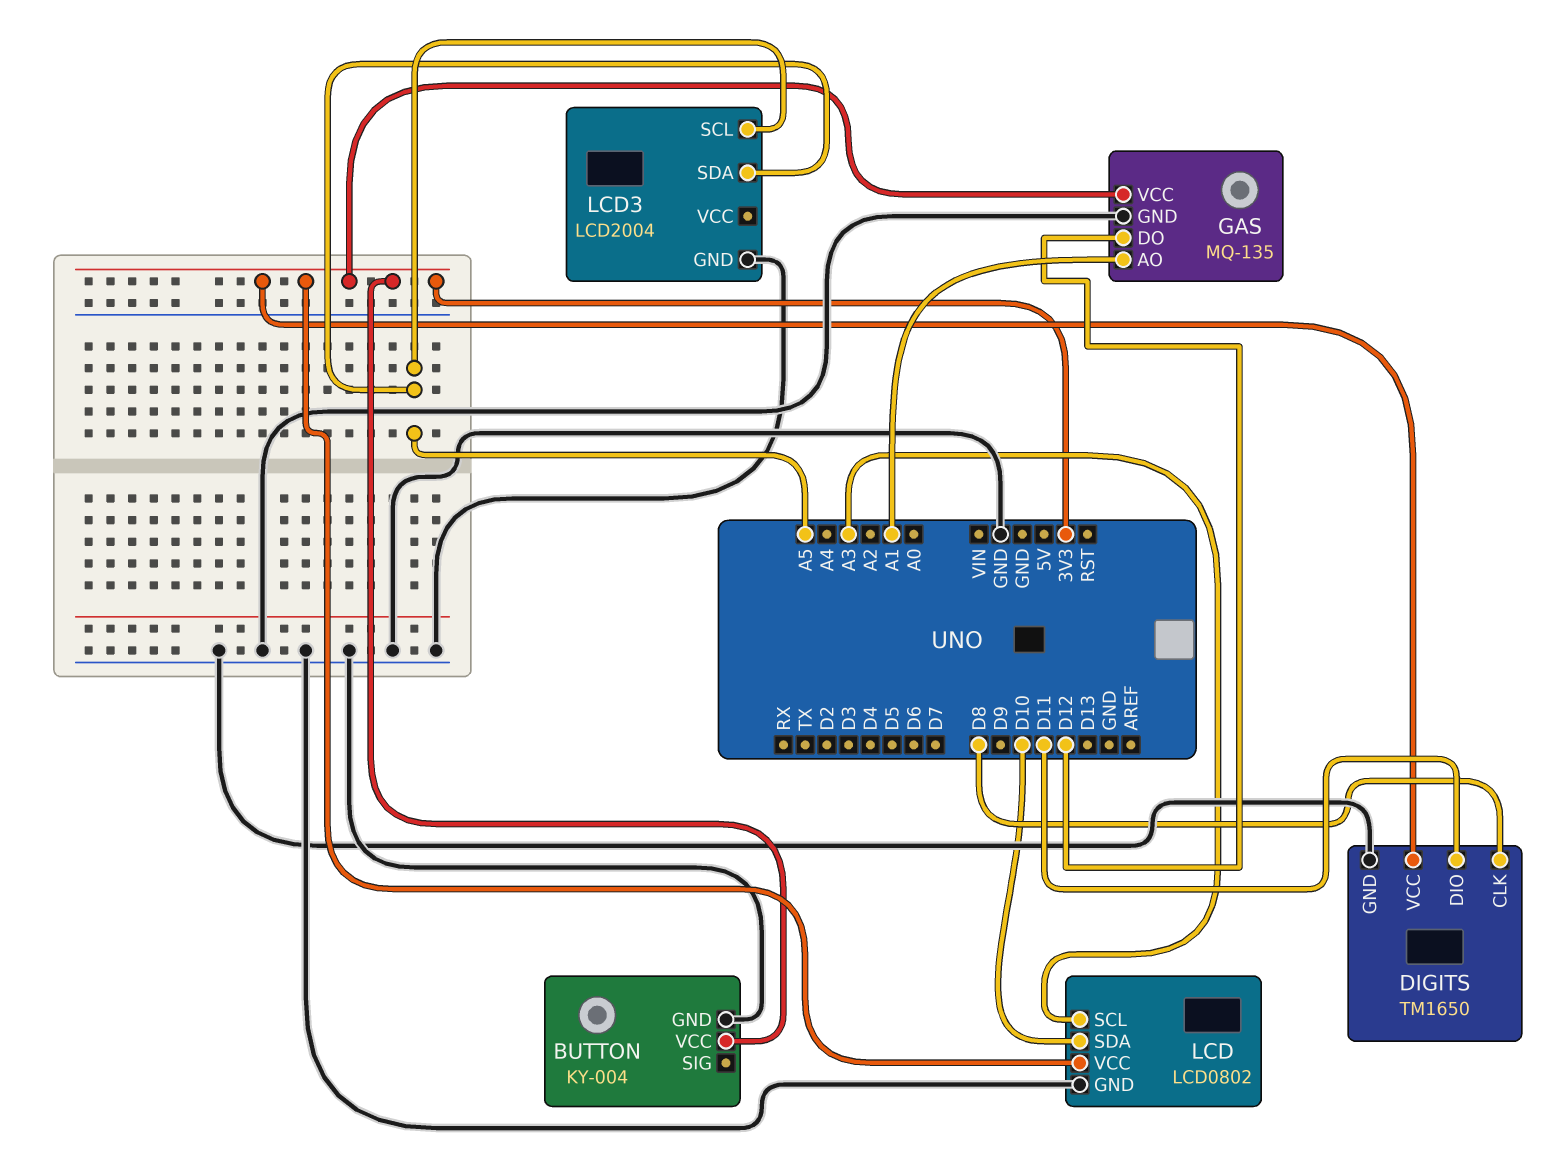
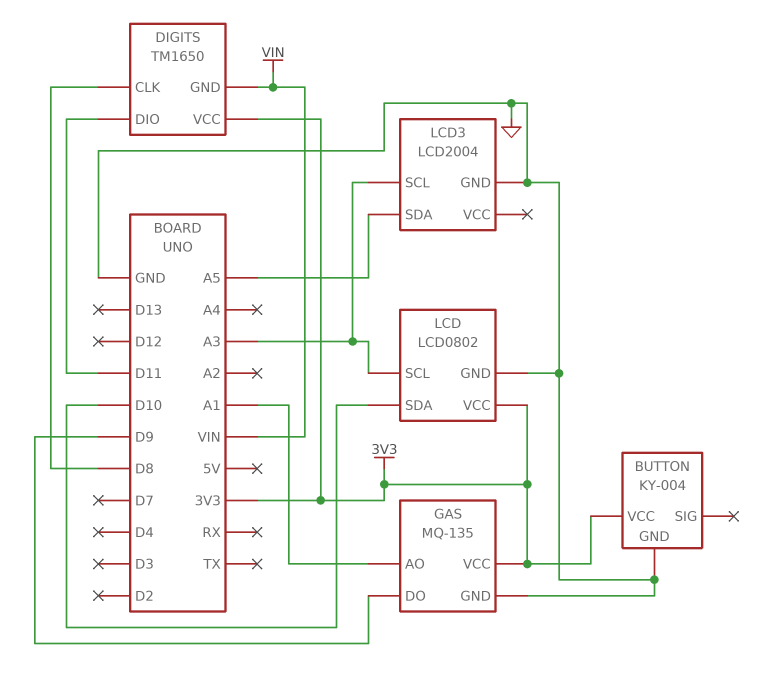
DIGITS pin GND: GND -> VIN
GAS pin DO: D12 -> D9
LCD3 pin SCL: A5 -> A3

